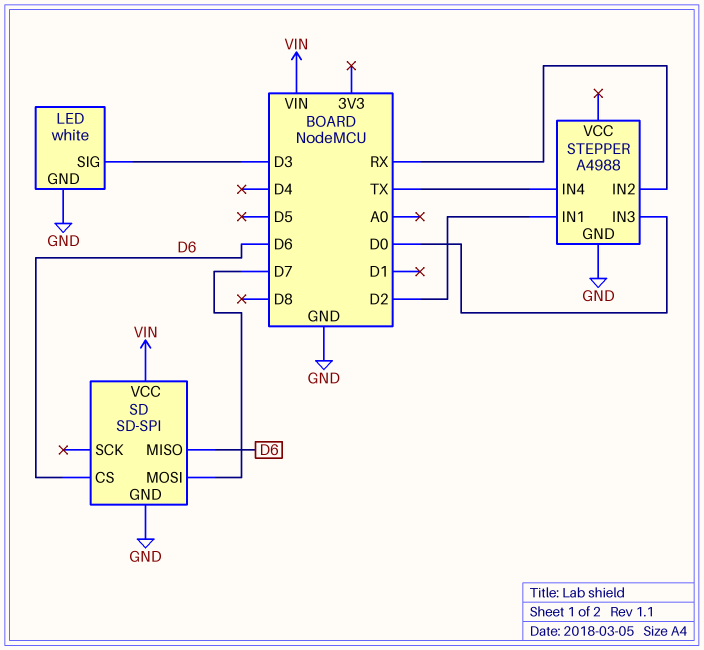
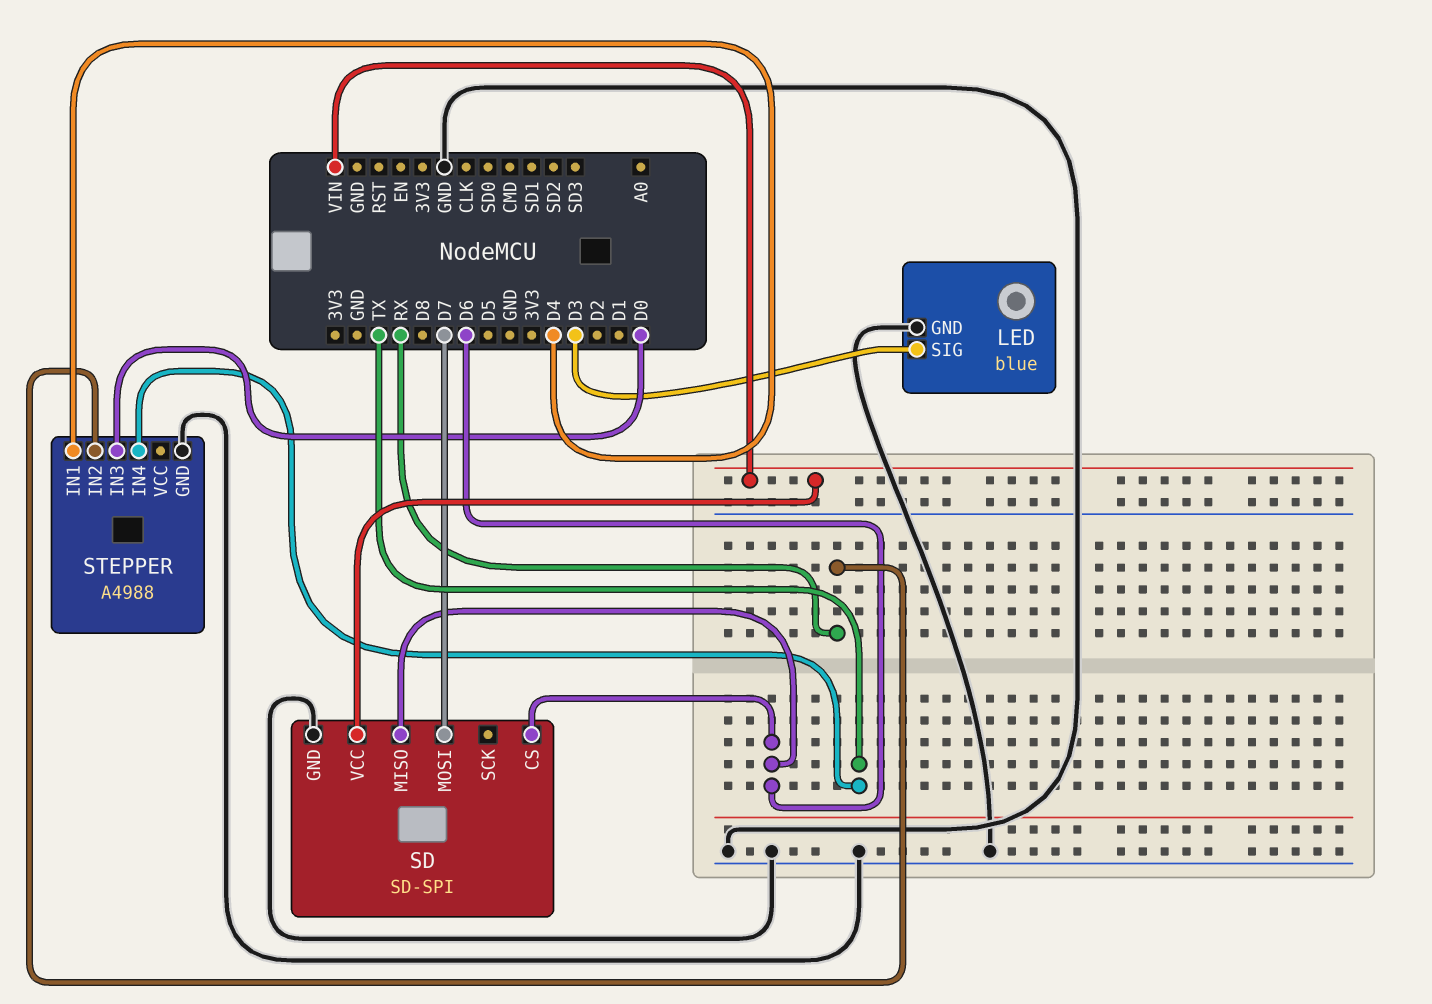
LED: white -> blue
STEPPER pin IN1: D2 -> D4

